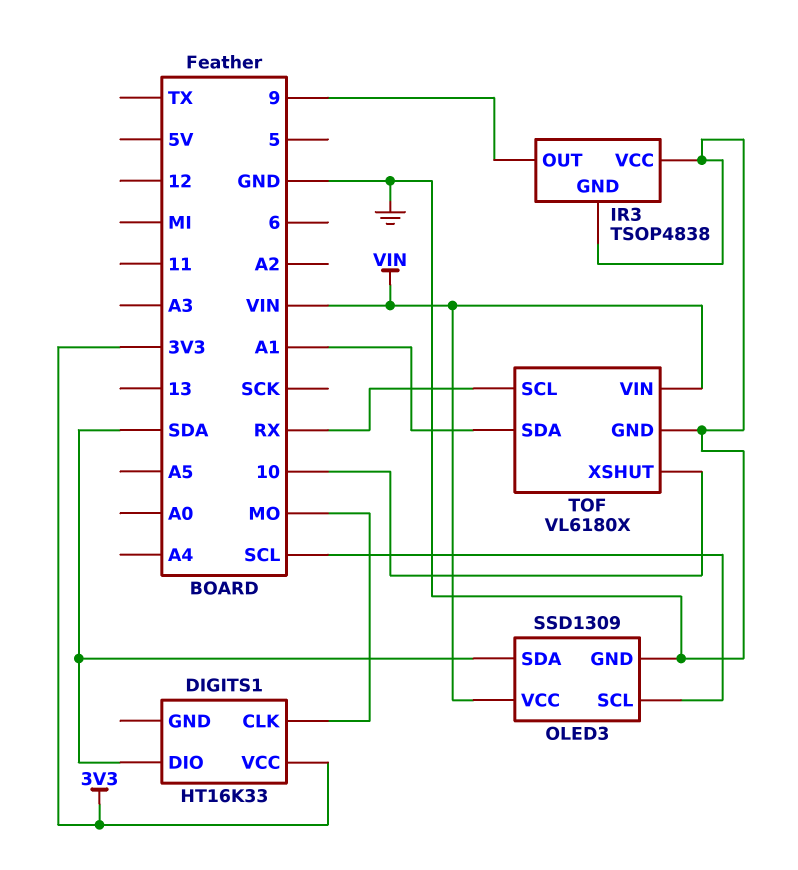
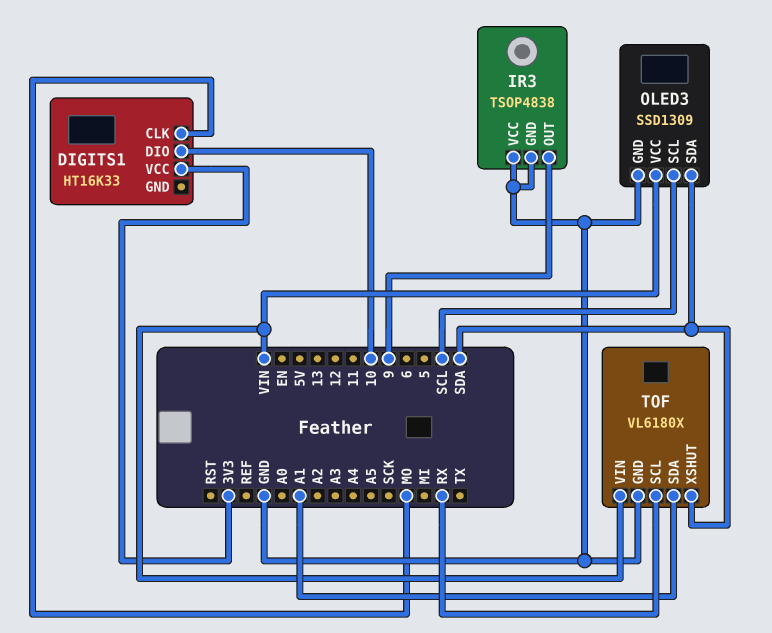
DIGITS1 pin DIO: SDA -> 10
TOF pin XSHUT: 10 -> SDA

